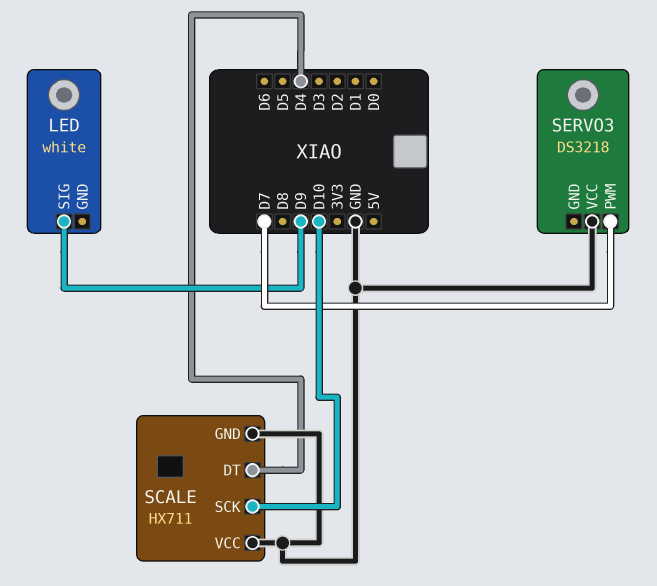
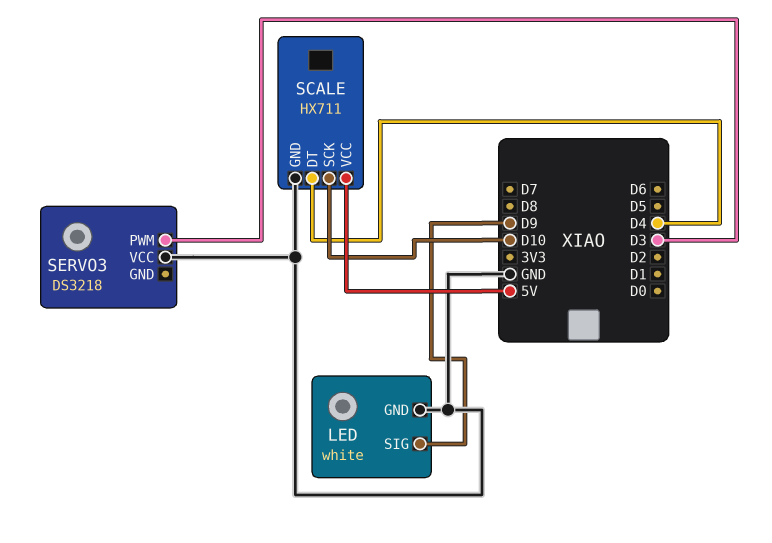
LED pin GND: none -> GND
SCALE pin VCC: GND -> 5V
SERVO3 pin PWM: D7 -> D3

